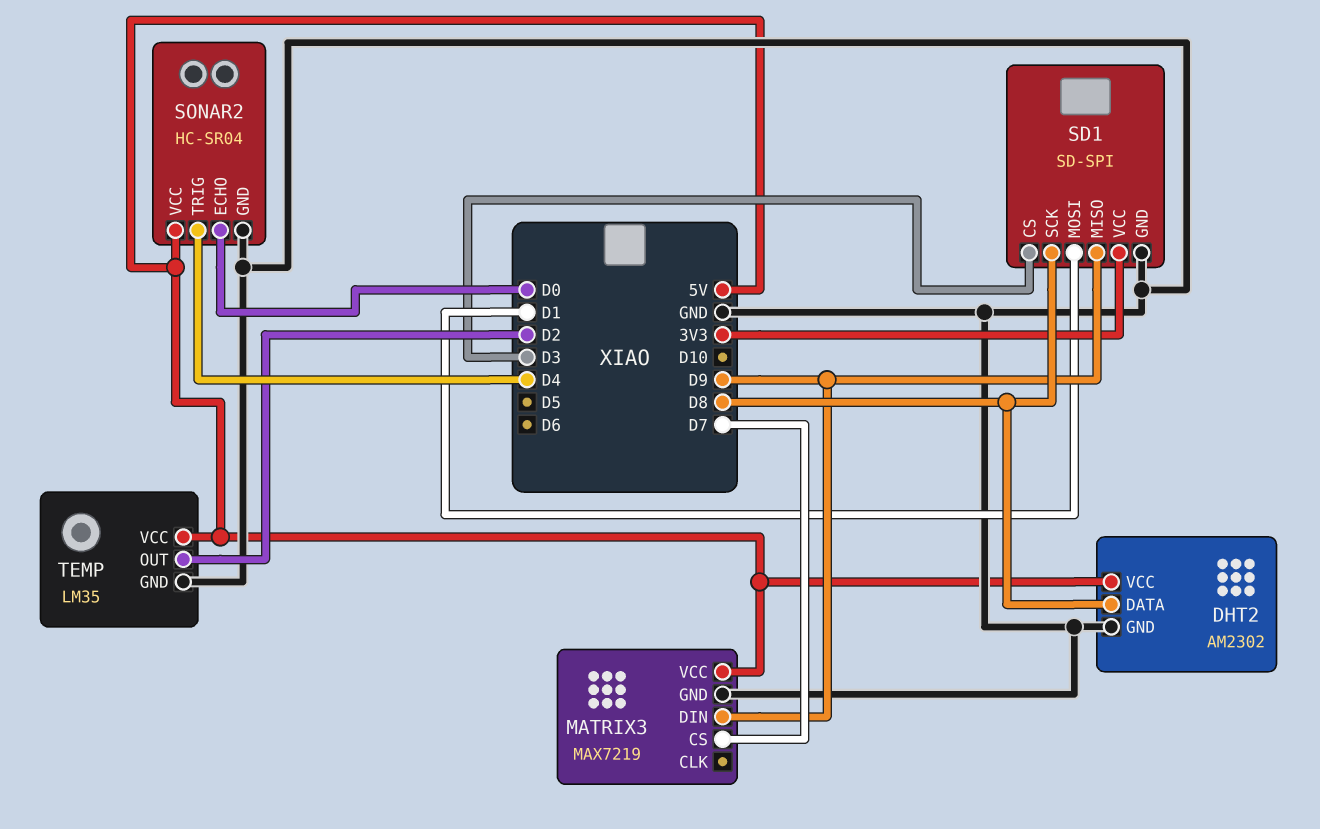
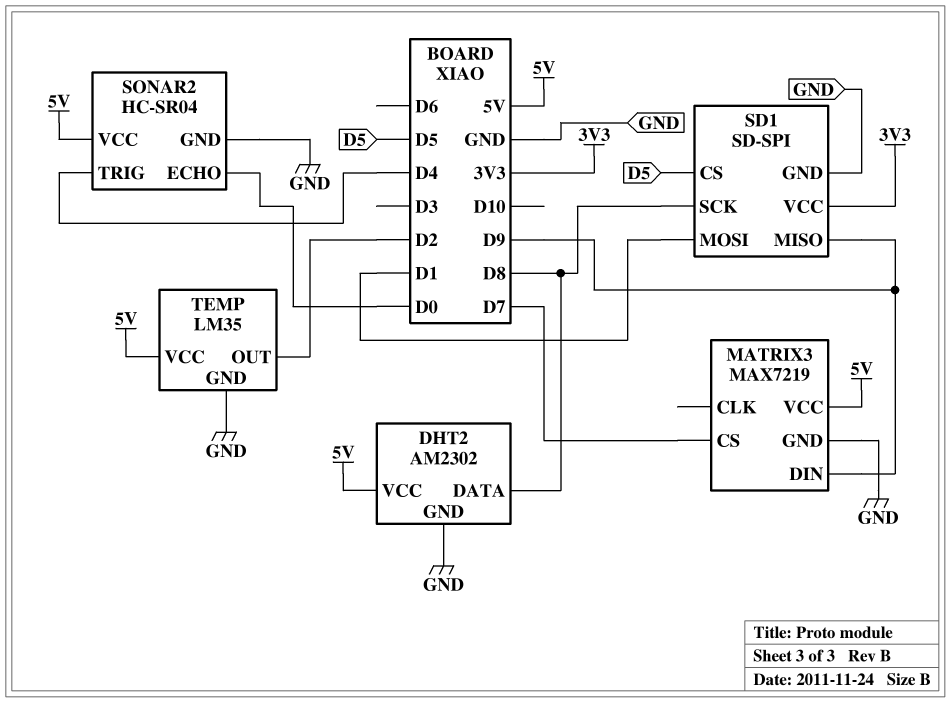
SD1 pin CS: D3 -> D5

